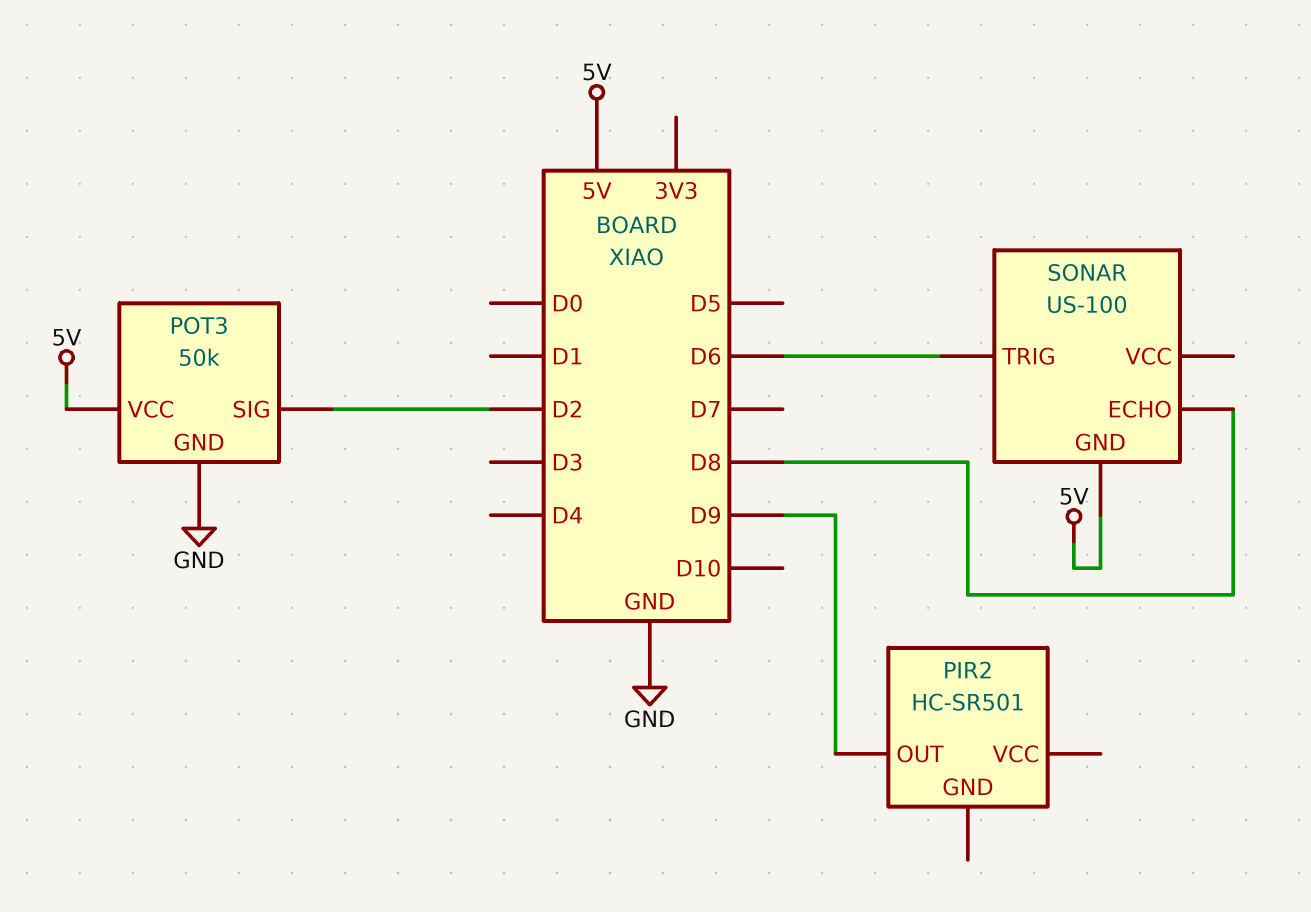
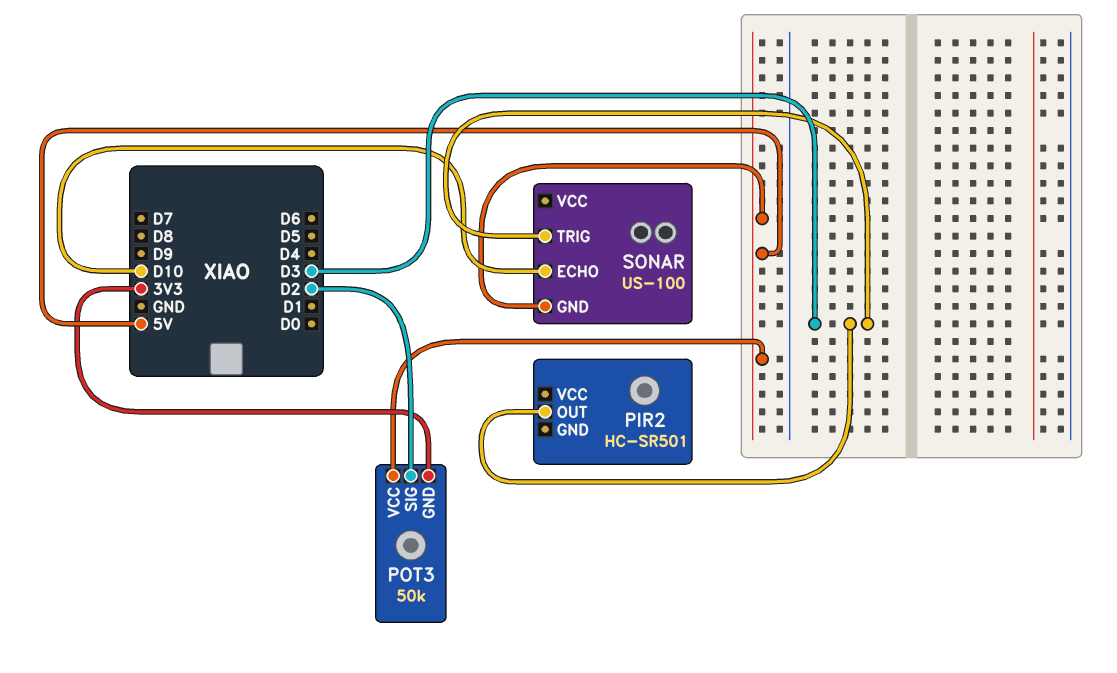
PIR2 pin OUT: D9 -> D3
POT3 pin GND: GND -> 3V3
SONAR pin ECHO: D8 -> D10
SONAR pin TRIG: D6 -> D3

